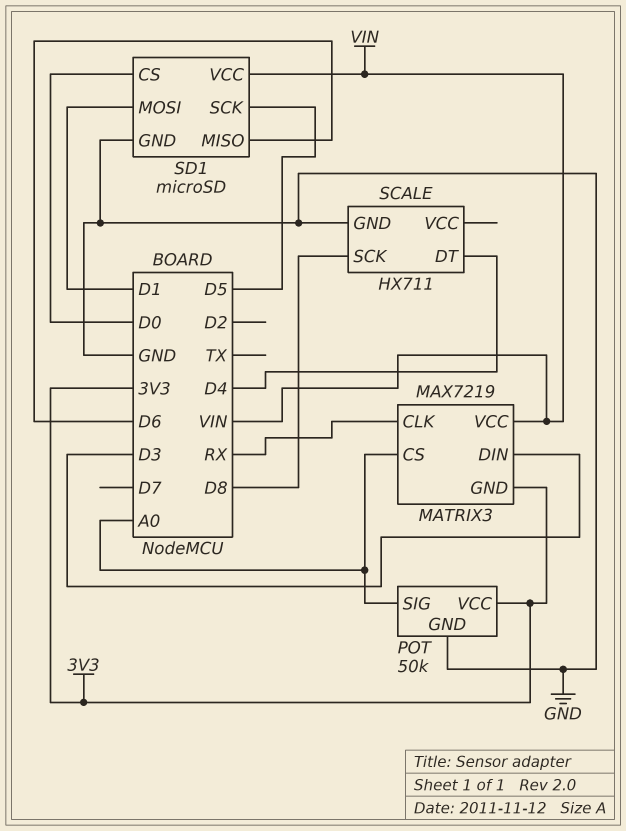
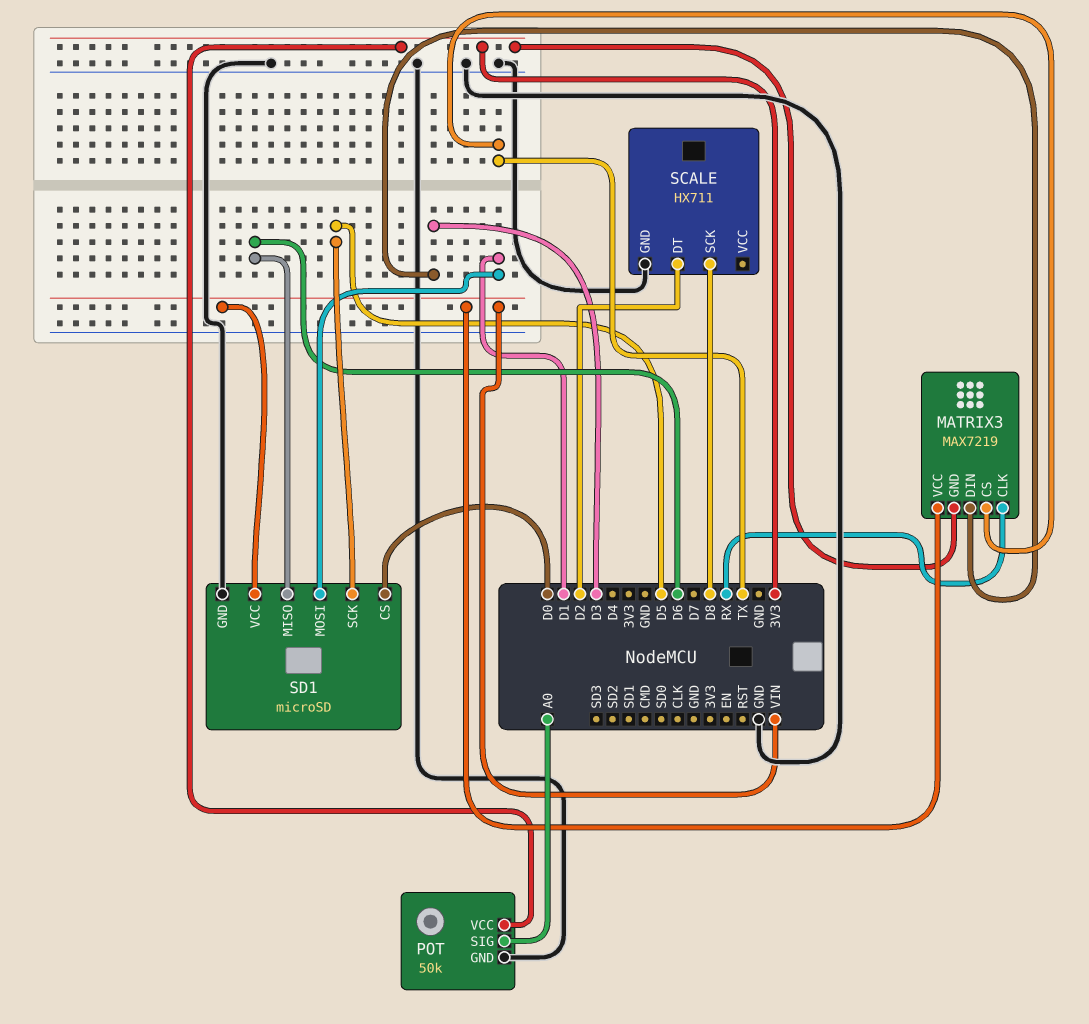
MATRIX3 pin CS: A0 -> TX
SCALE pin DT: D4 -> D2

